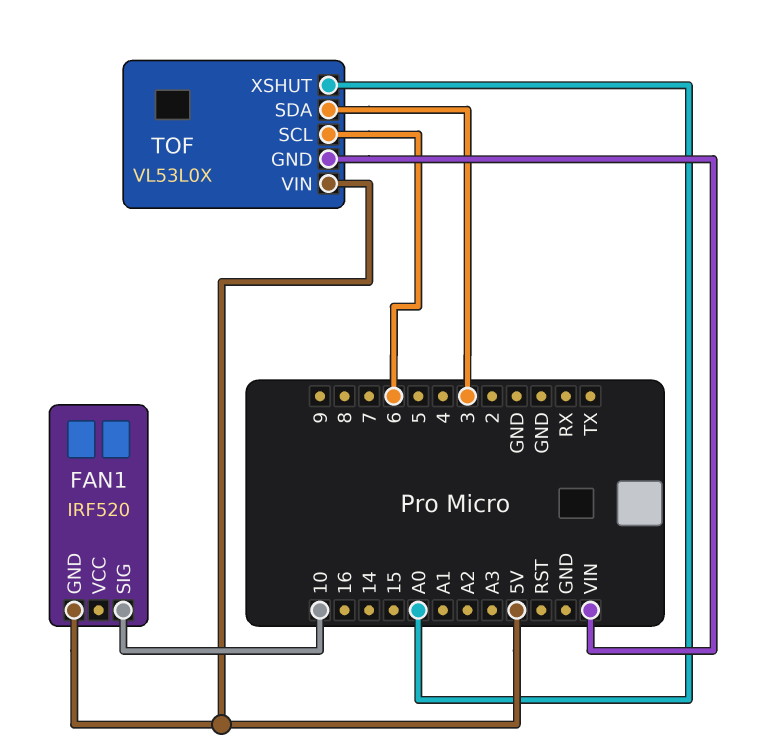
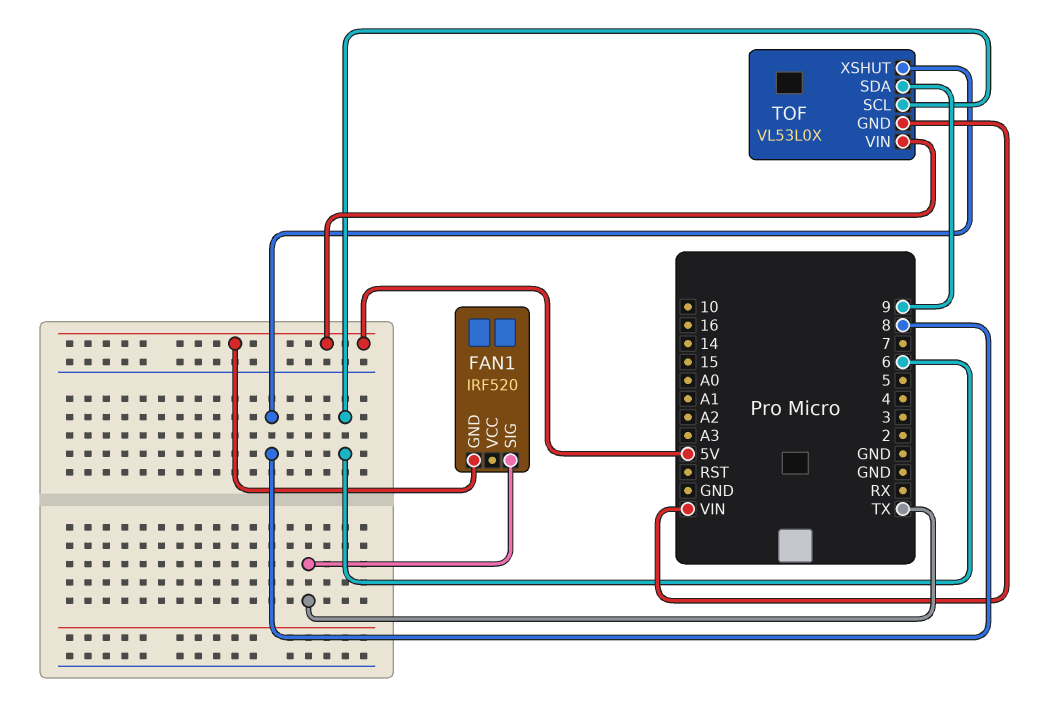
FAN1 pin SIG: 10 -> TX
TOF pin SDA: 3 -> 9
TOF pin XSHUT: A0 -> 8

